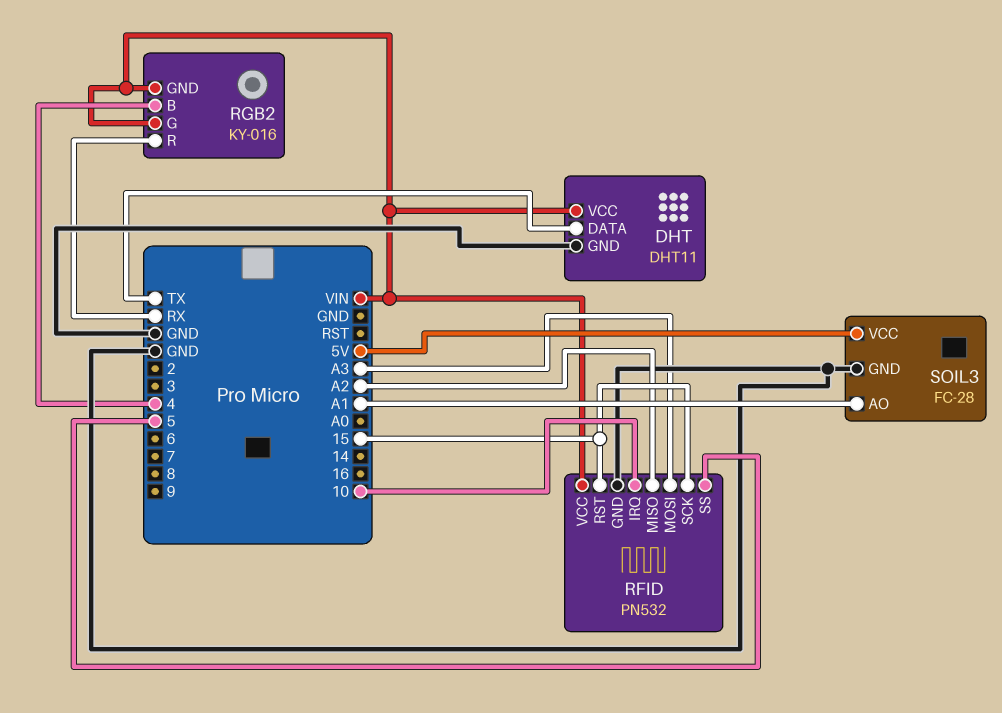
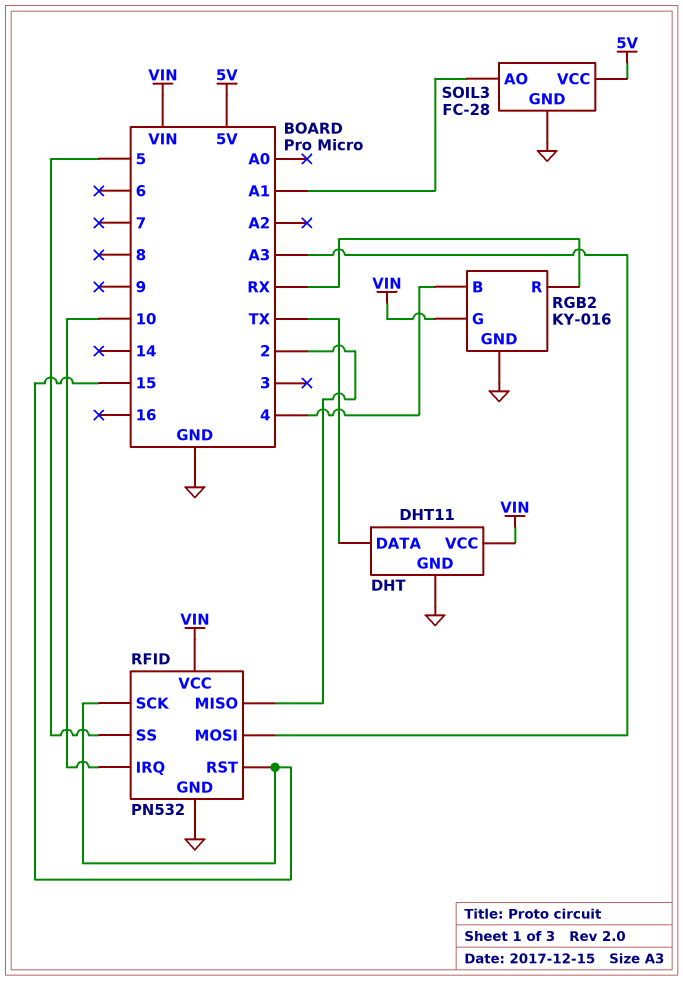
RFID pin MISO: A2 -> 2
RGB2 pin GND: VIN -> GND

